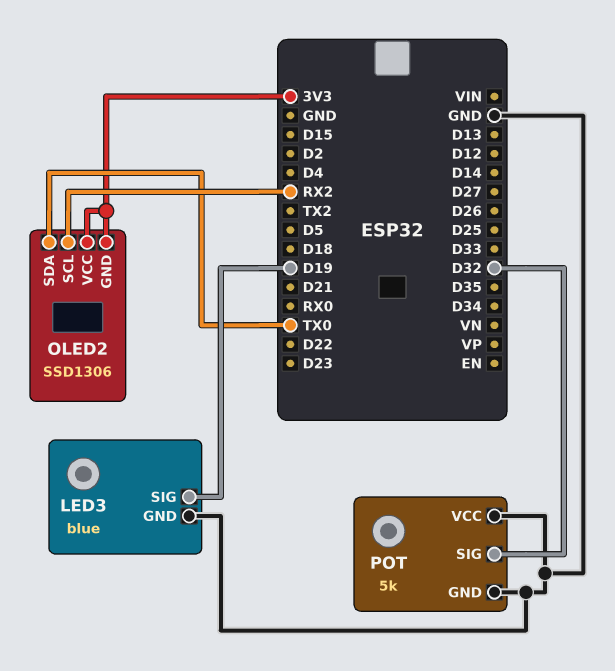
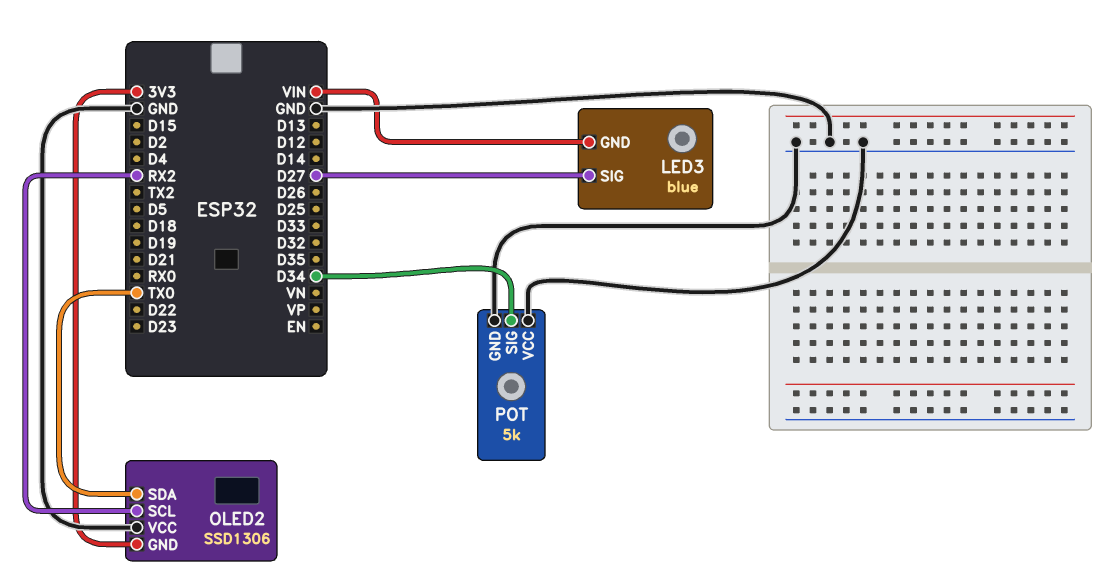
LED3 pin GND: GND -> VIN
LED3 pin SIG: D19 -> D27
OLED2 pin VCC: 3V3 -> GND
POT pin SIG: D32 -> D34

